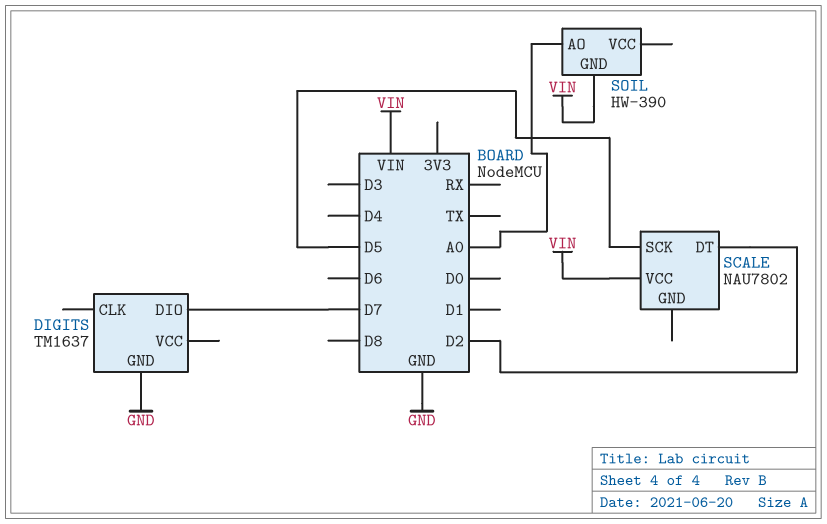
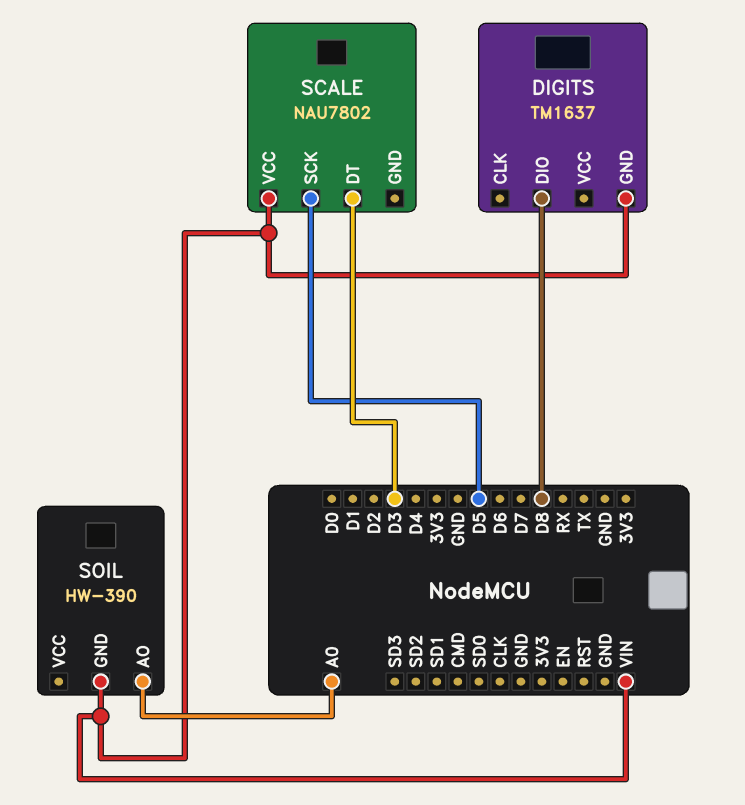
DIGITS pin DIO: D7 -> D8
DIGITS pin GND: GND -> VIN
SCALE pin DT: D2 -> D3

